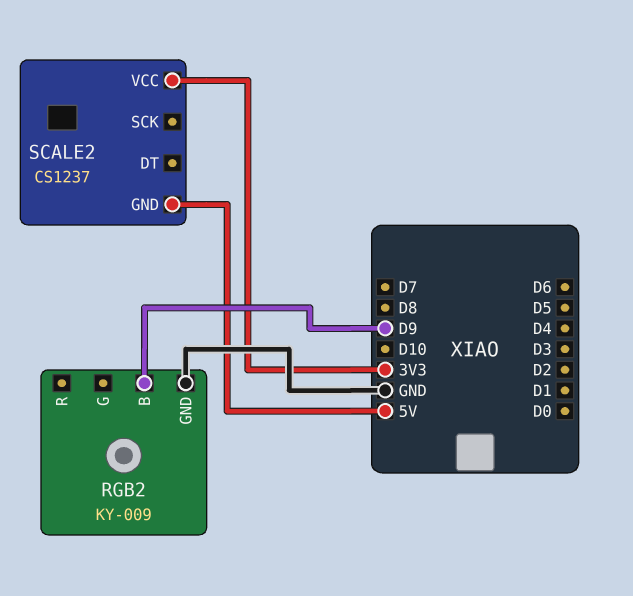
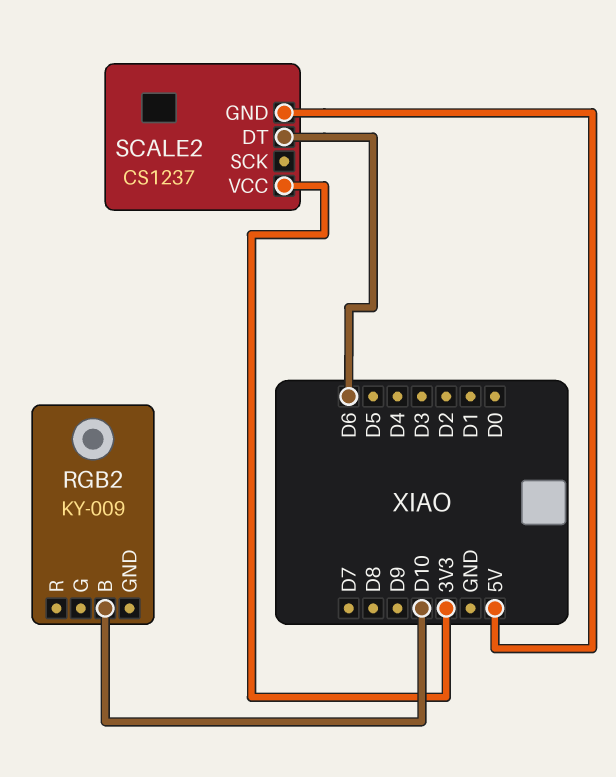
RGB2 pin B: D9 -> D10
RGB2 pin GND: GND -> none
SCALE2 pin DT: none -> D6

